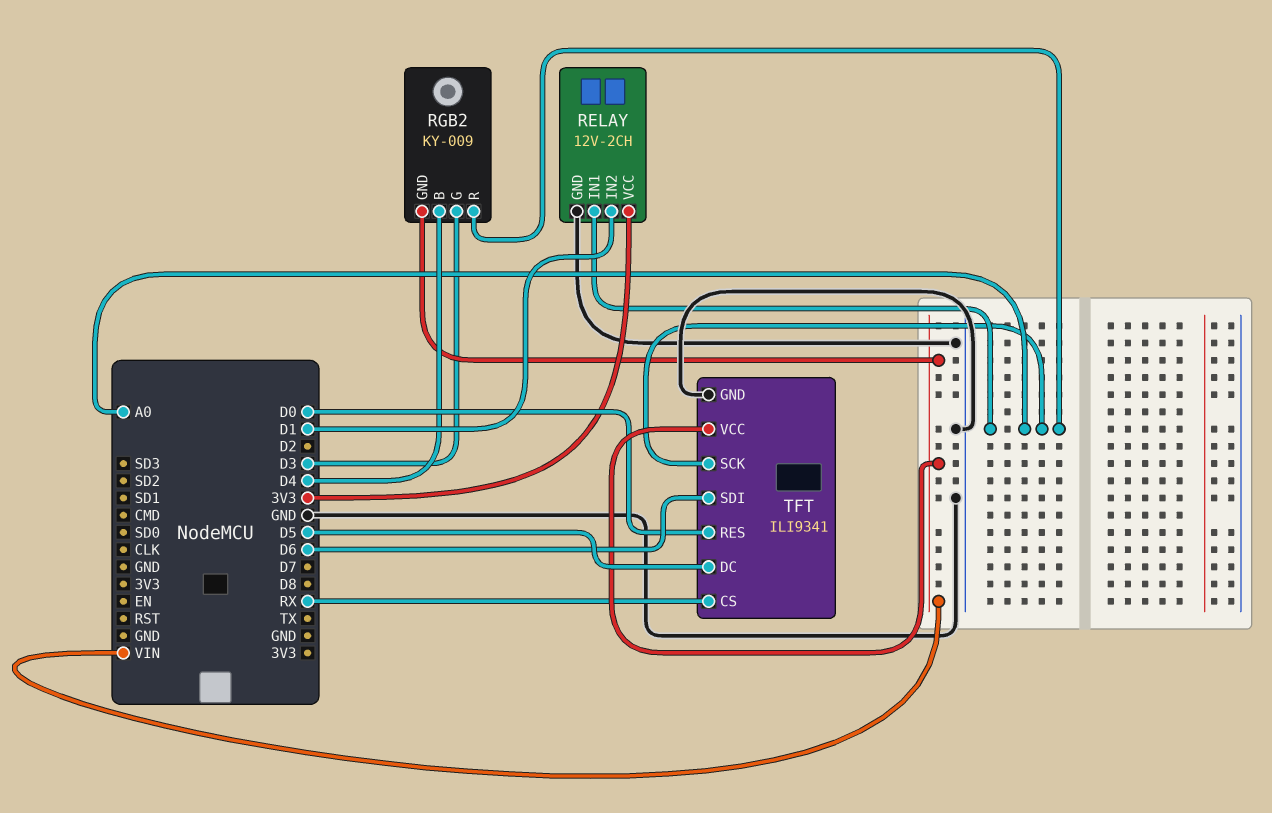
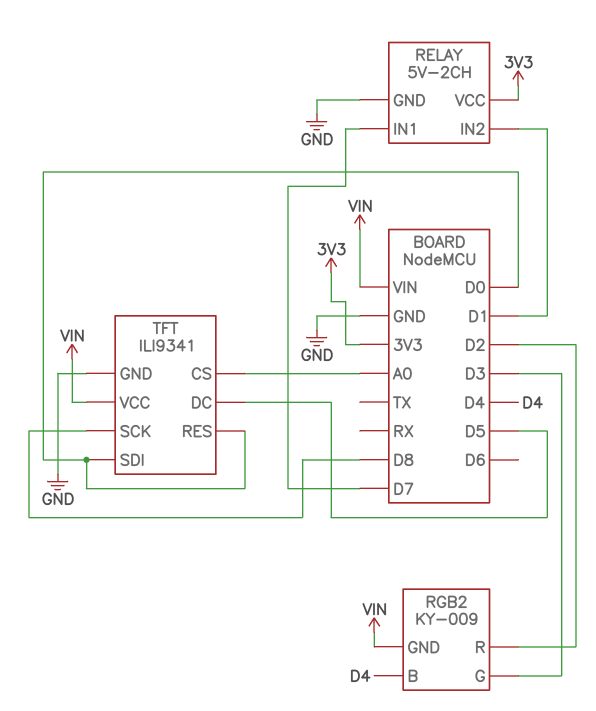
RELAY: 12V-2CH -> 5V-2CH
RELAY pin IN1: A0 -> D7
RGB2 pin R: A0 -> D2
TFT pin CS: RX -> A0
TFT pin SCK: A0 -> D8
TFT pin SDI: D6 -> D0

